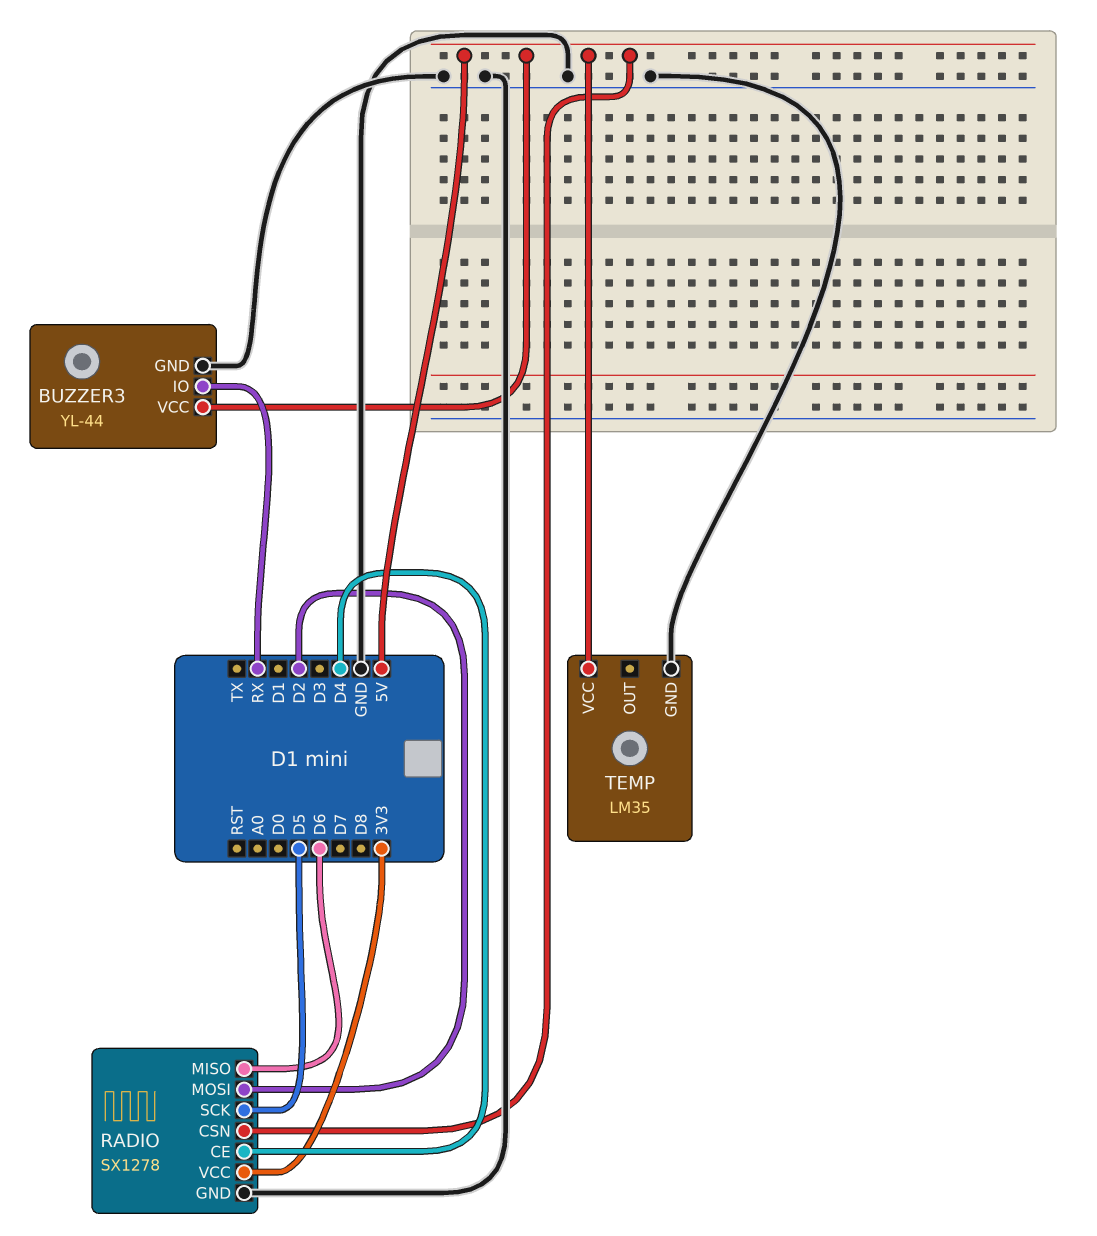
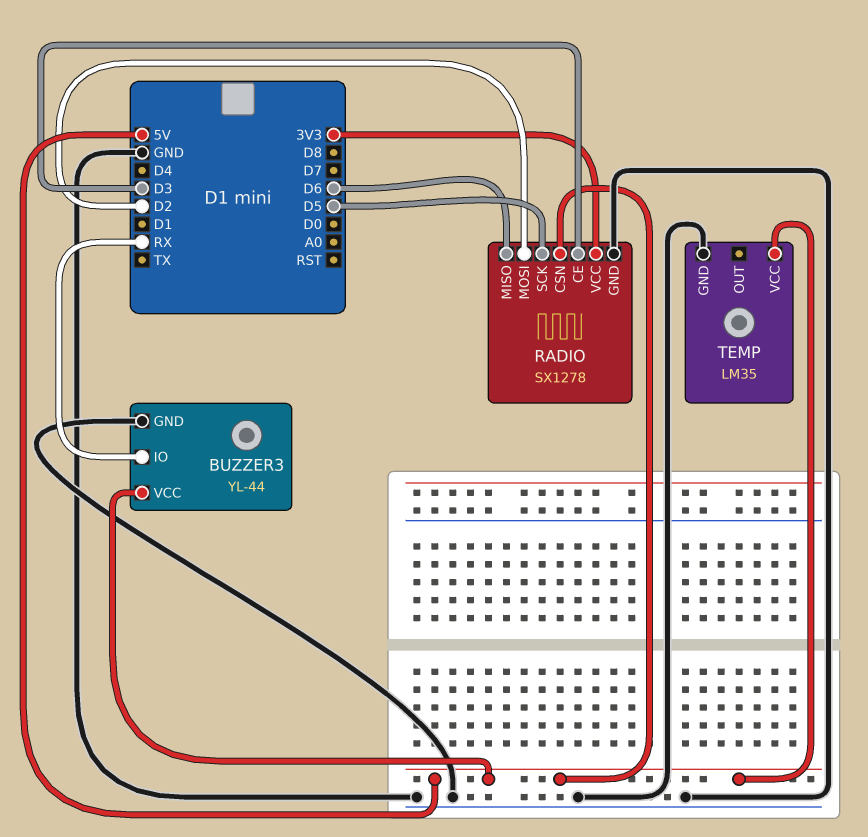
RADIO pin CE: D4 -> D3

